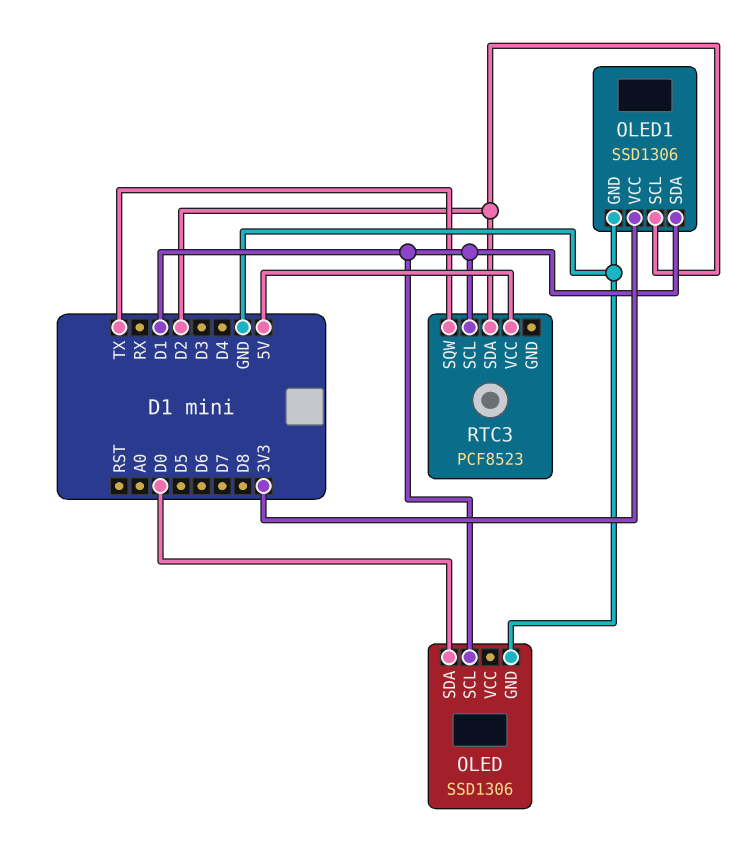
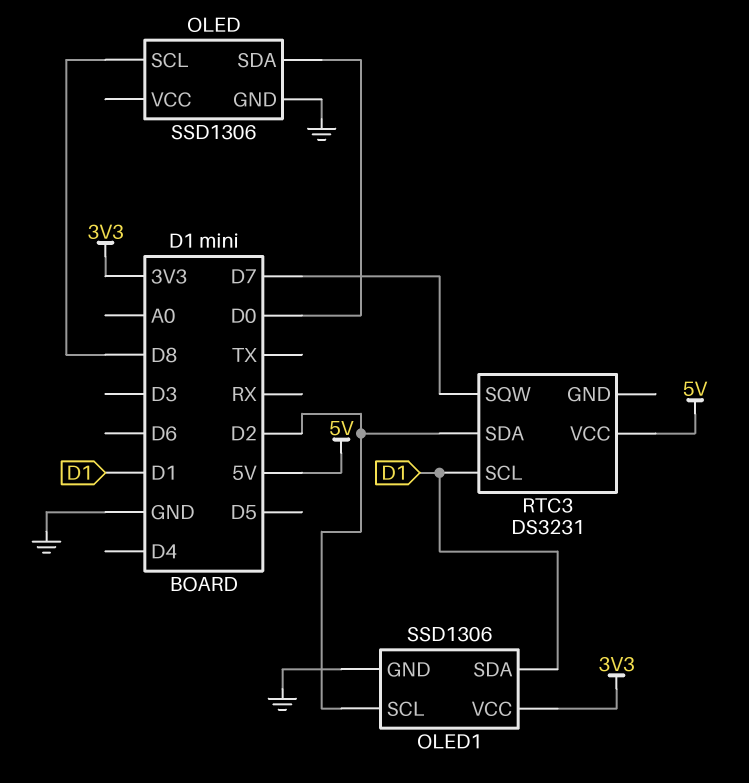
OLED pin SCL: D1 -> D8
RTC3: PCF8523 -> DS3231
RTC3 pin SQW: TX -> D7

